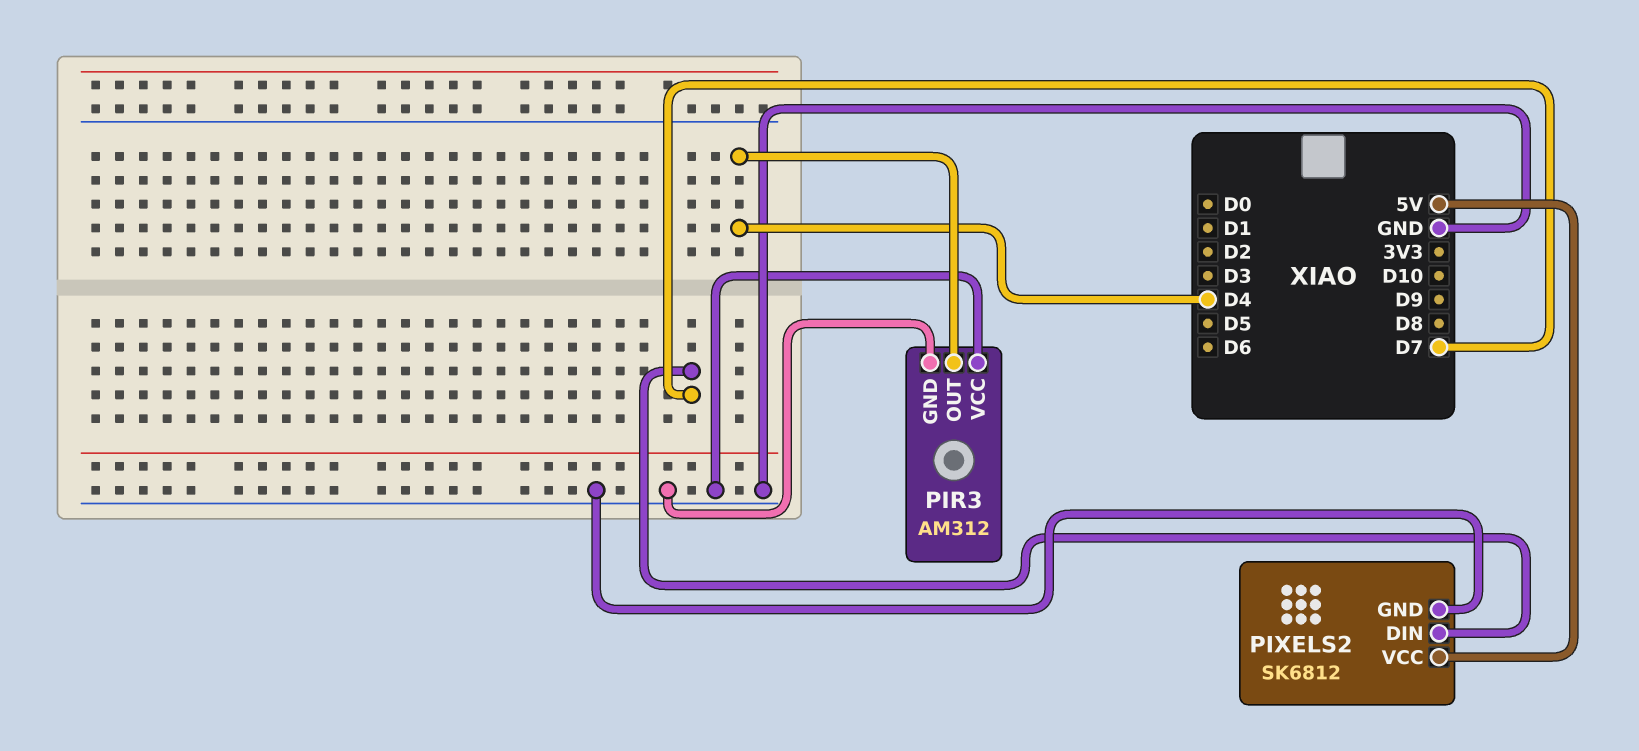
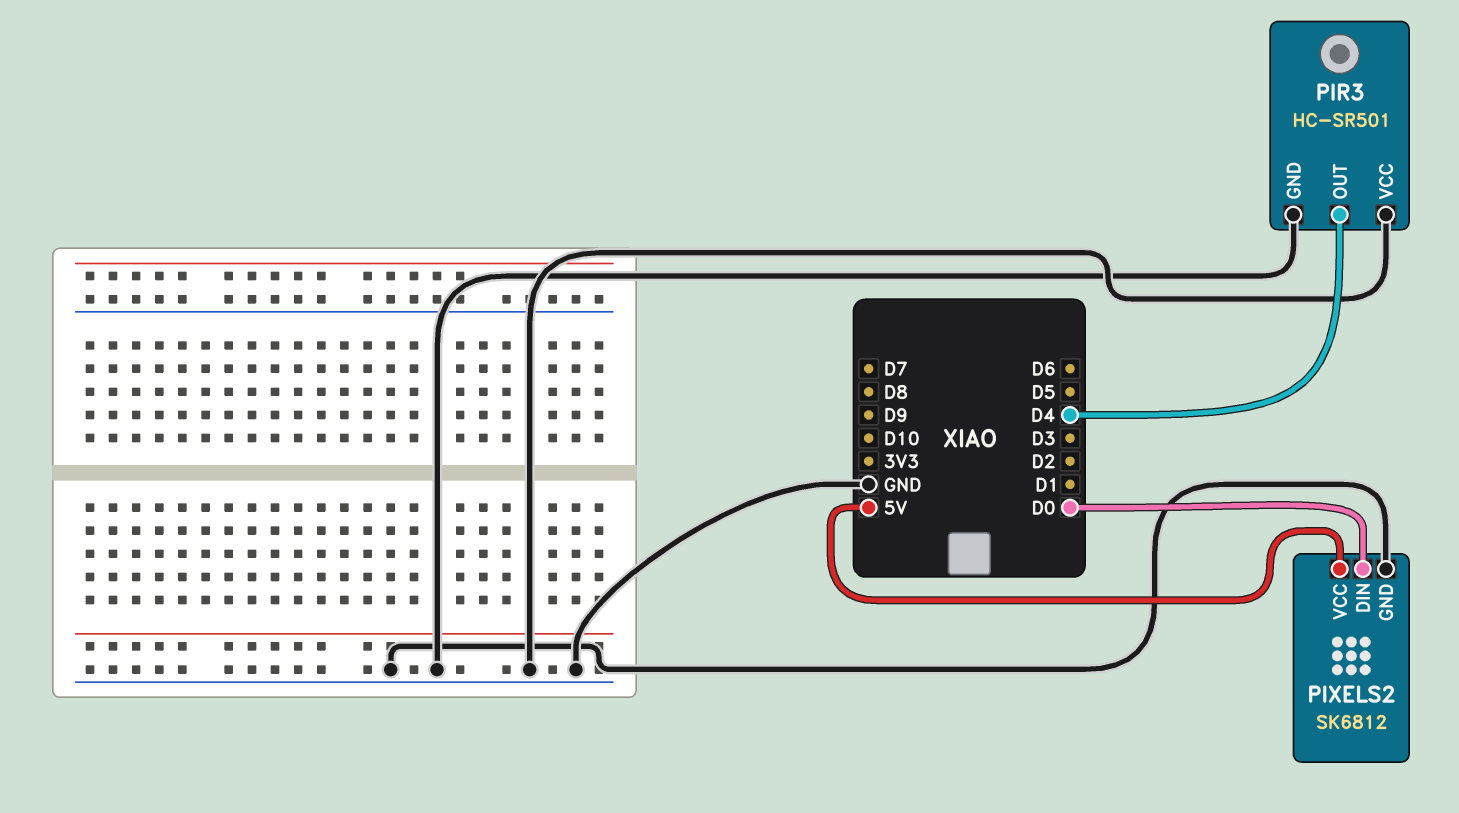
PIR3: AM312 -> HC-SR501
PIXELS2 pin DIN: D7 -> D0

